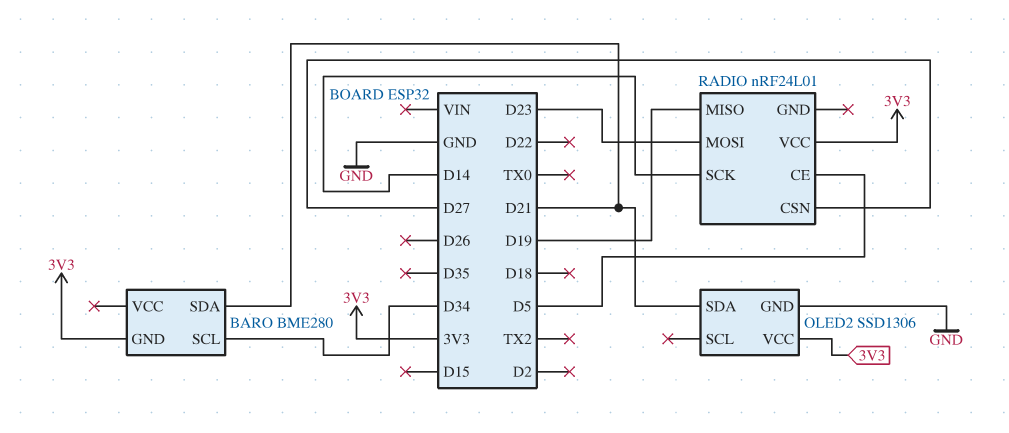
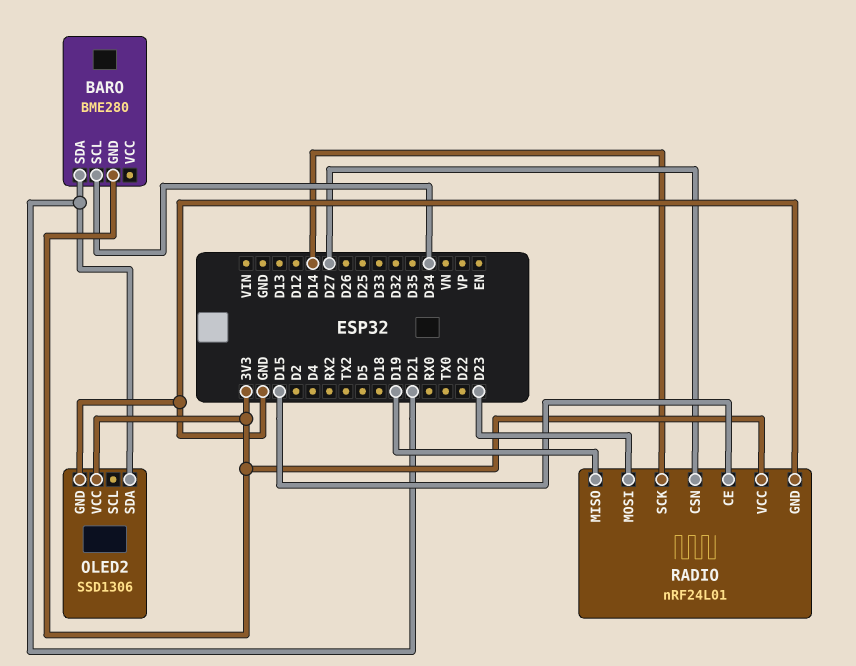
RADIO pin CE: D5 -> D15
RADIO pin GND: none -> GND

